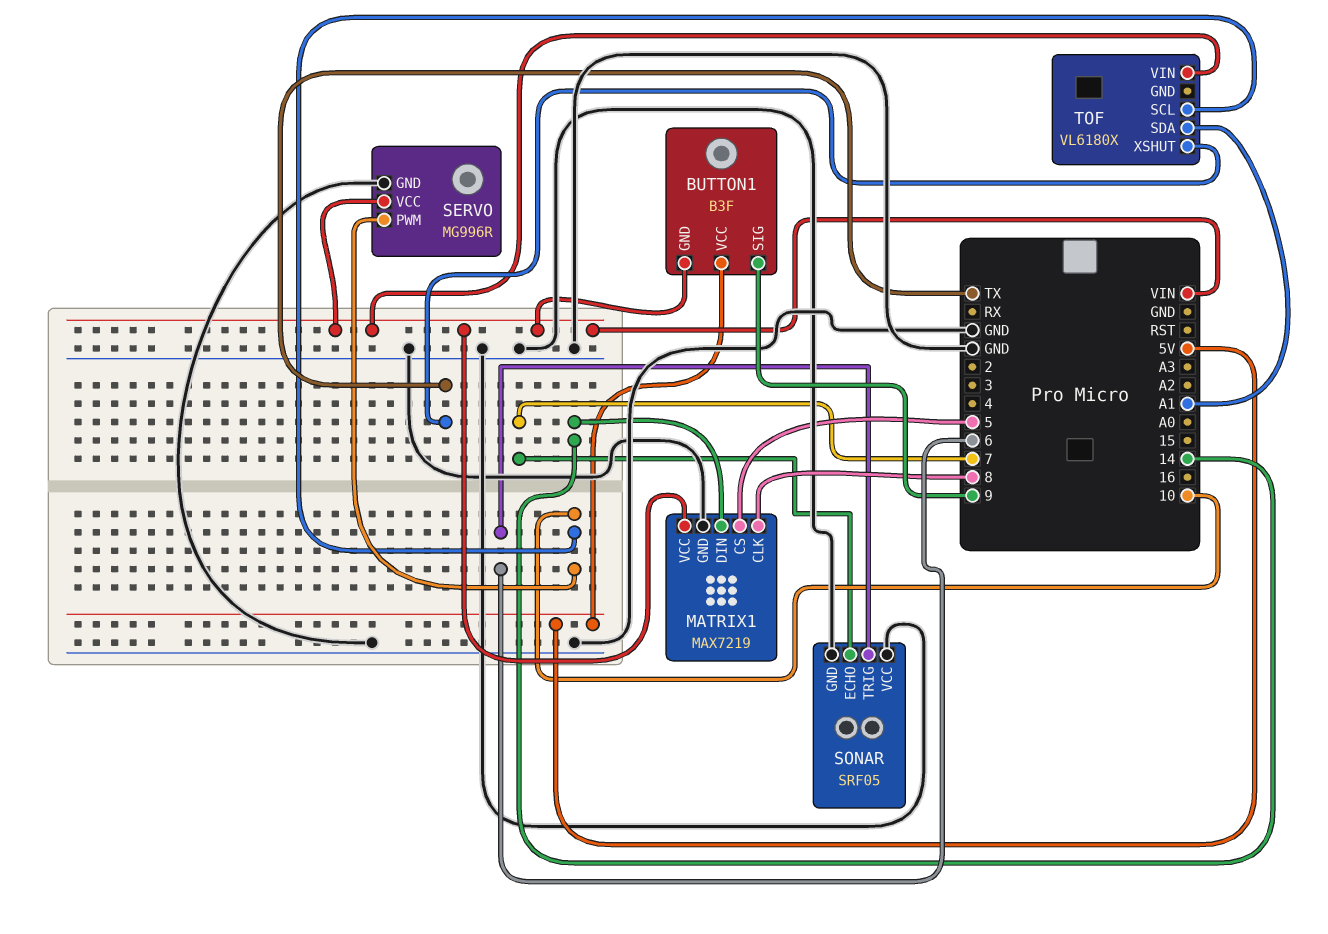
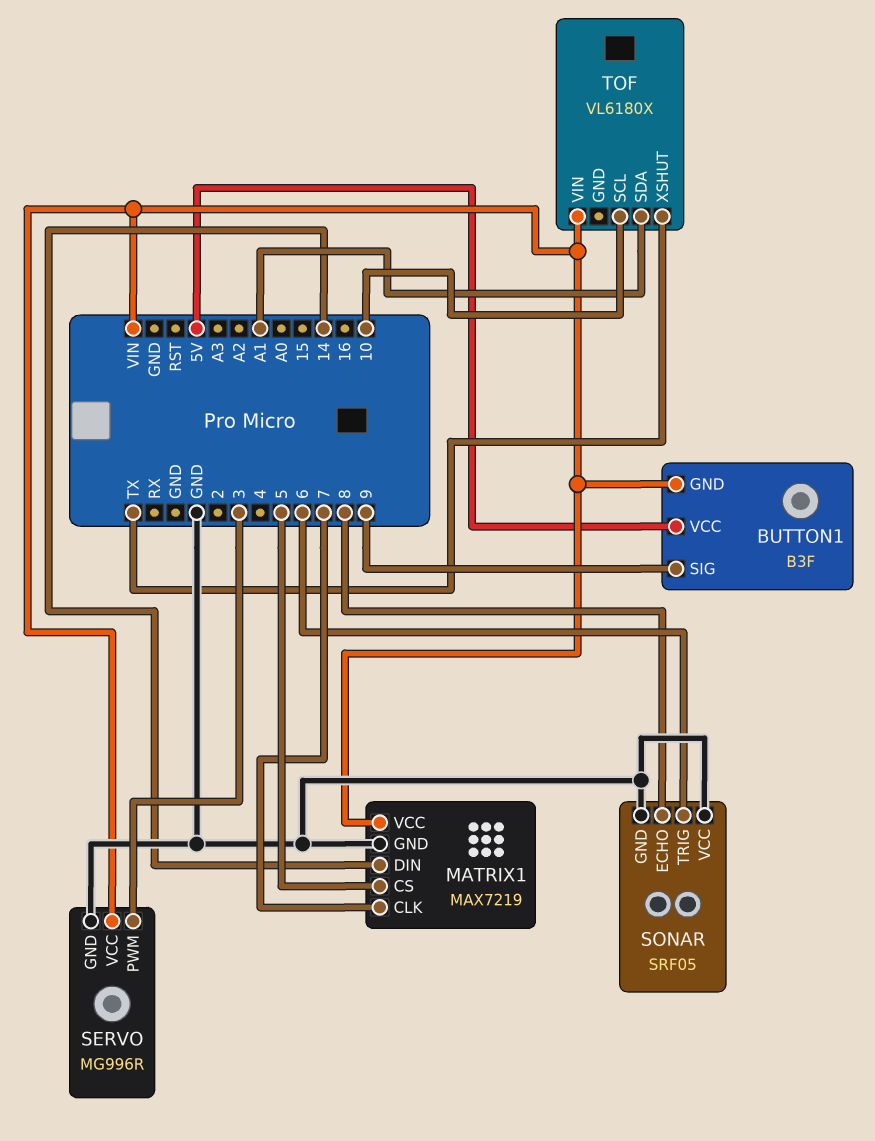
MATRIX1 pin CLK: 8 -> 7
SERVO pin PWM: 10 -> 3
SONAR pin ECHO: 7 -> 8

